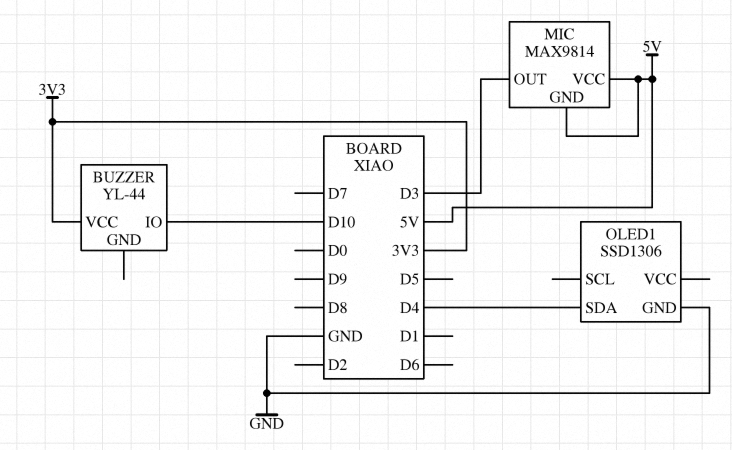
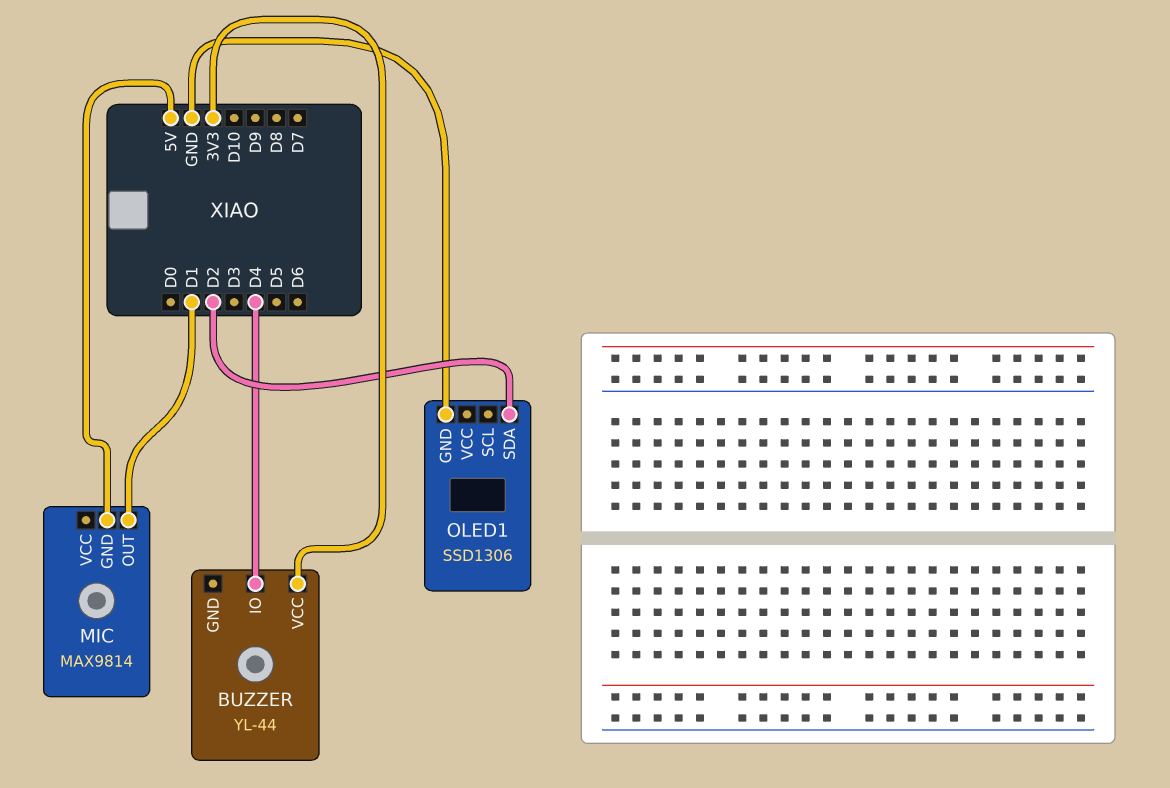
BUZZER pin IO: D10 -> D4
MIC pin OUT: D3 -> D1
MIC pin VCC: 5V -> none
OLED1 pin SDA: D4 -> D2

